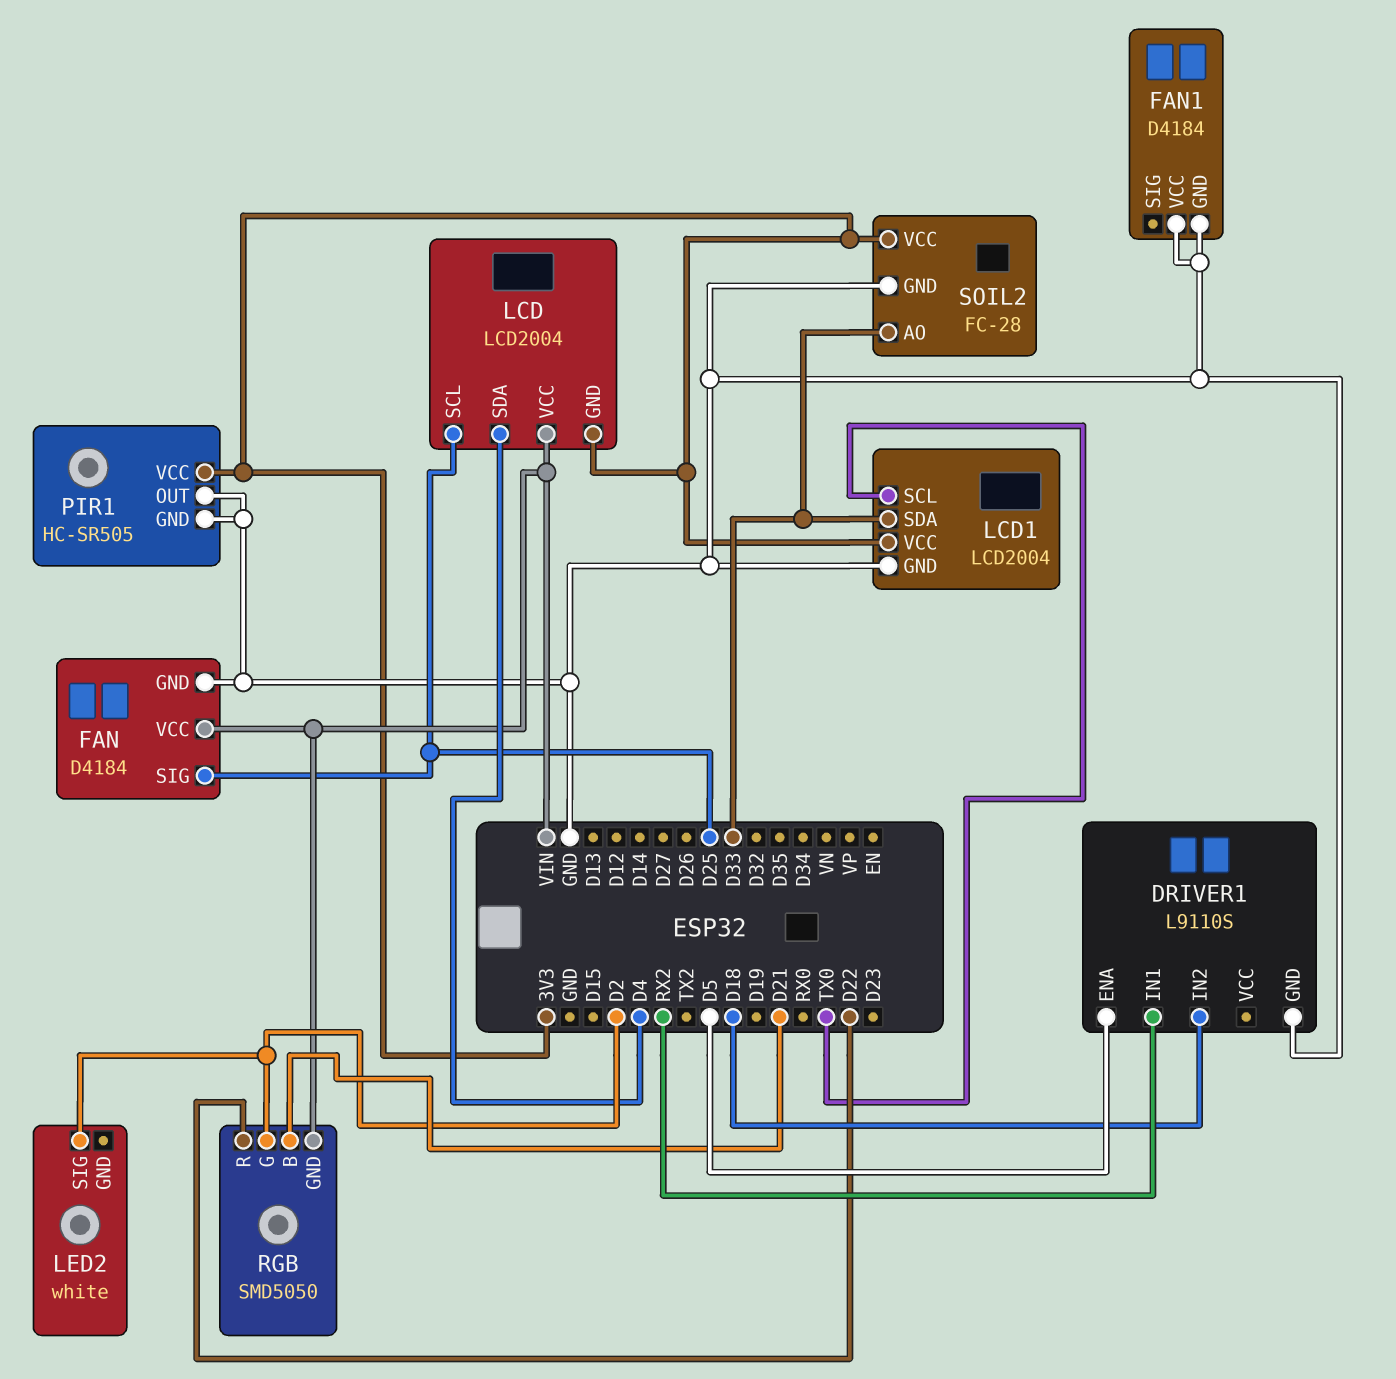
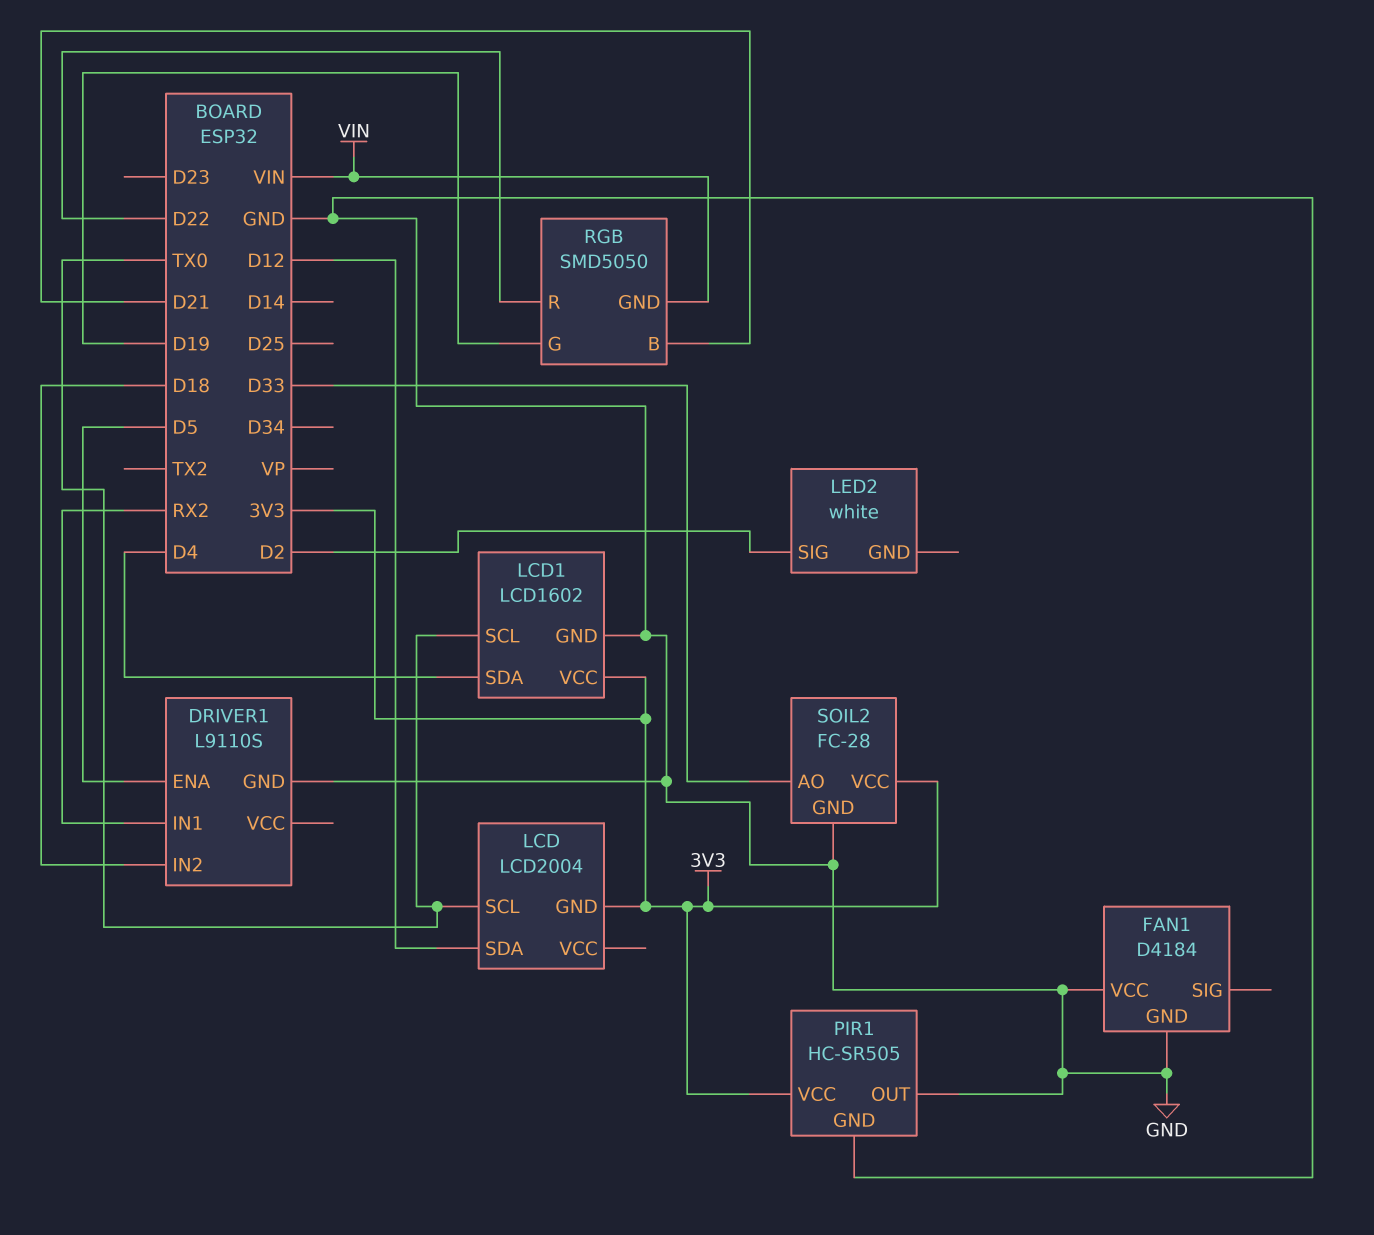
FAN: D4184 -> none
FAN pin GND: GND -> none
FAN pin SIG: D25 -> none
FAN pin VCC: VIN -> none
LCD pin SCL: D25 -> TX0
LCD pin SDA: D4 -> D12
LCD pin VCC: VIN -> none
LCD1: LCD2004 -> LCD1602
LCD1 pin SDA: D33 -> D4
RGB pin G: D2 -> D19

